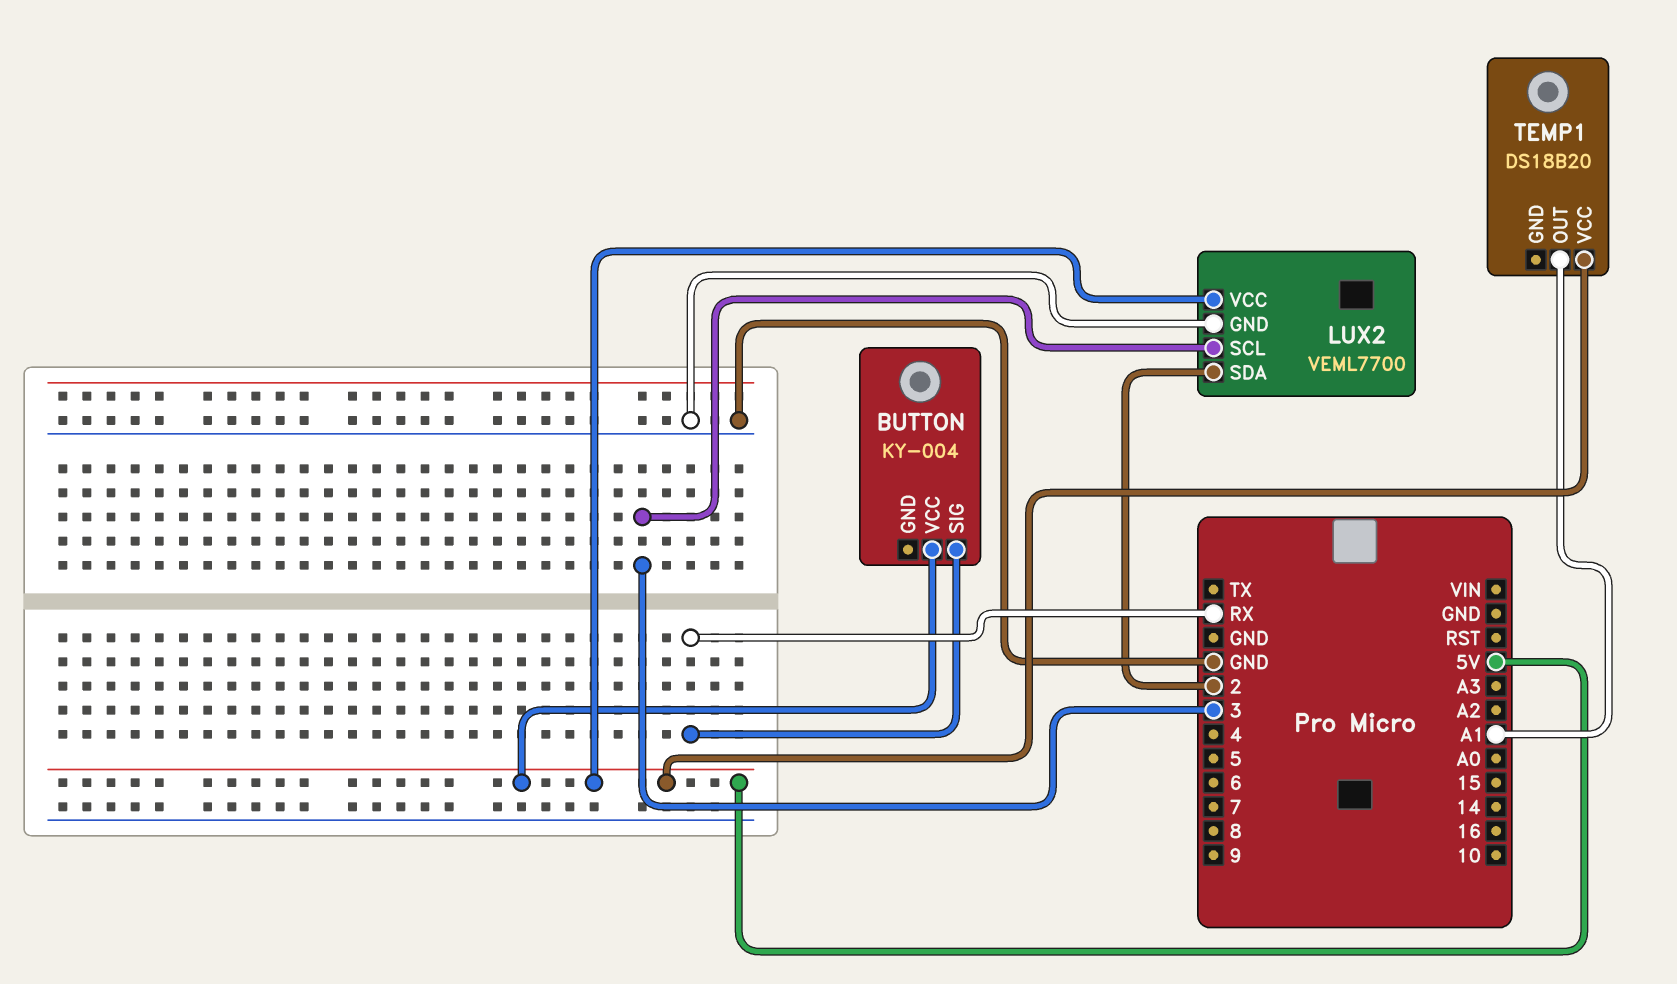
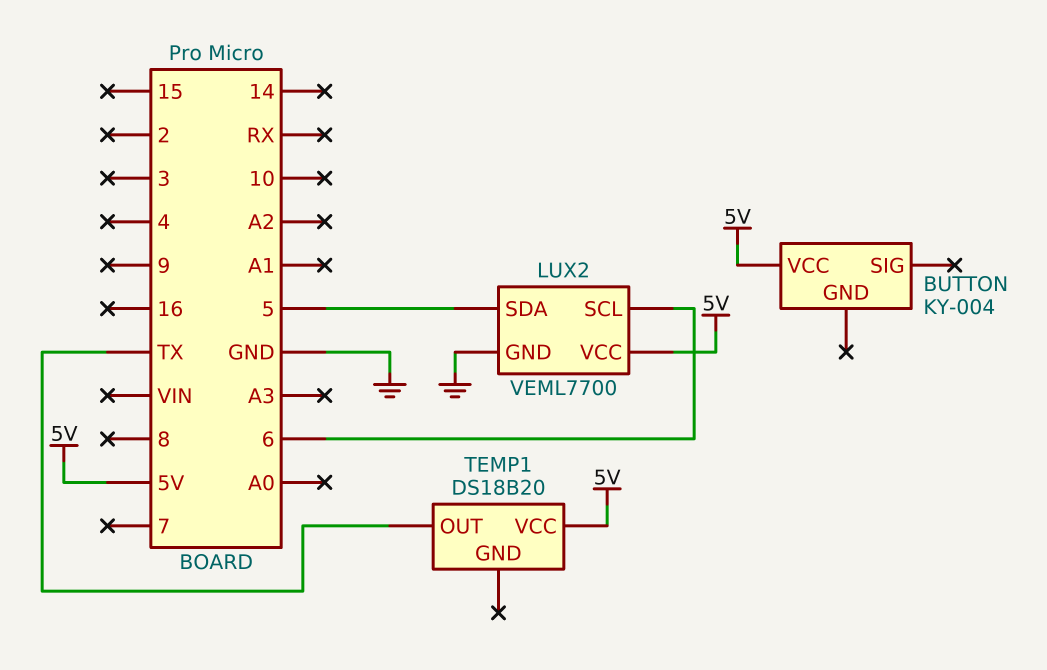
BUTTON pin SIG: RX -> none
LUX2 pin SCL: 3 -> 6
LUX2 pin SDA: 2 -> 5
TEMP1 pin OUT: A1 -> TX

